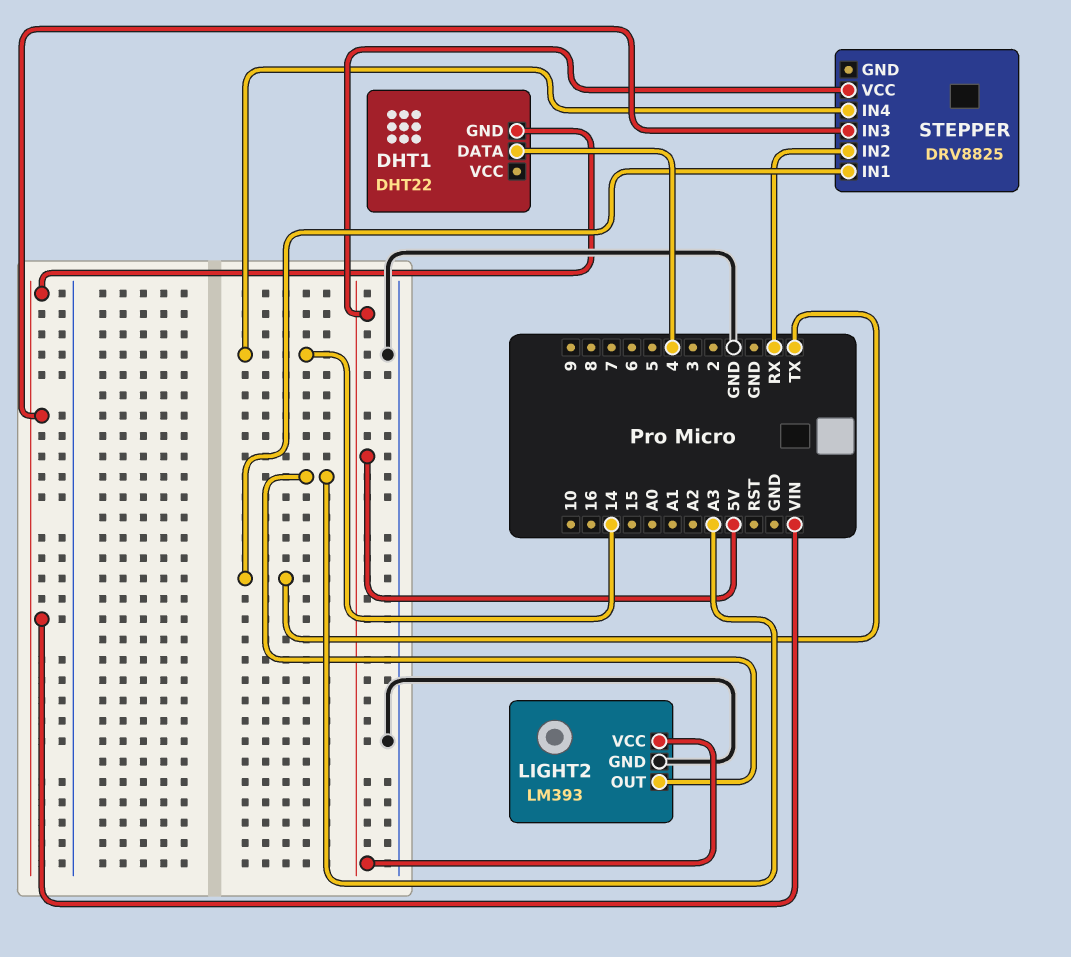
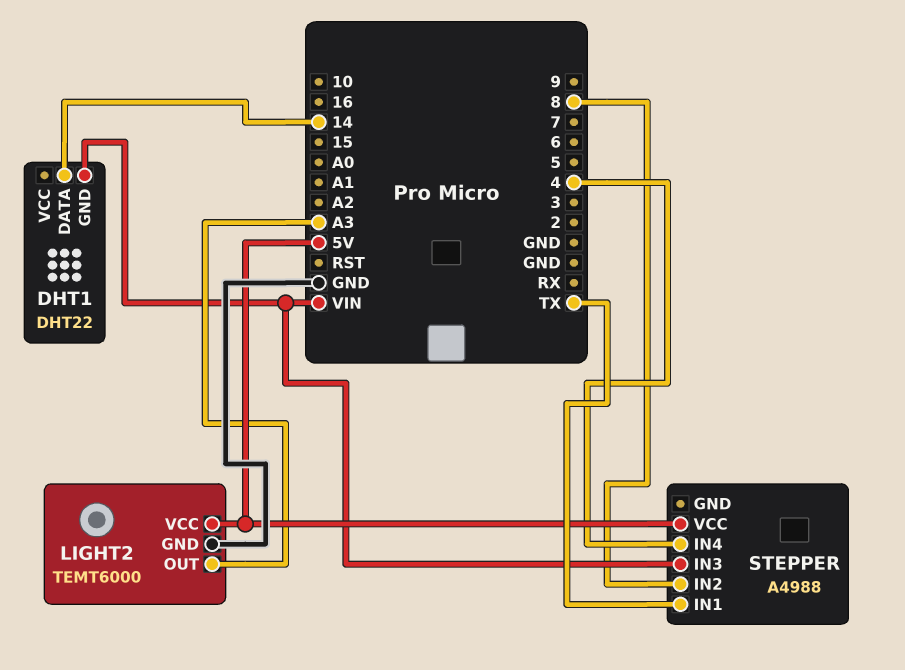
DHT1 pin DATA: 4 -> 14
LIGHT2: LM393 -> TEMT6000
STEPPER: DRV8825 -> A4988
STEPPER pin IN2: RX -> 8
STEPPER pin IN4: 14 -> 4

